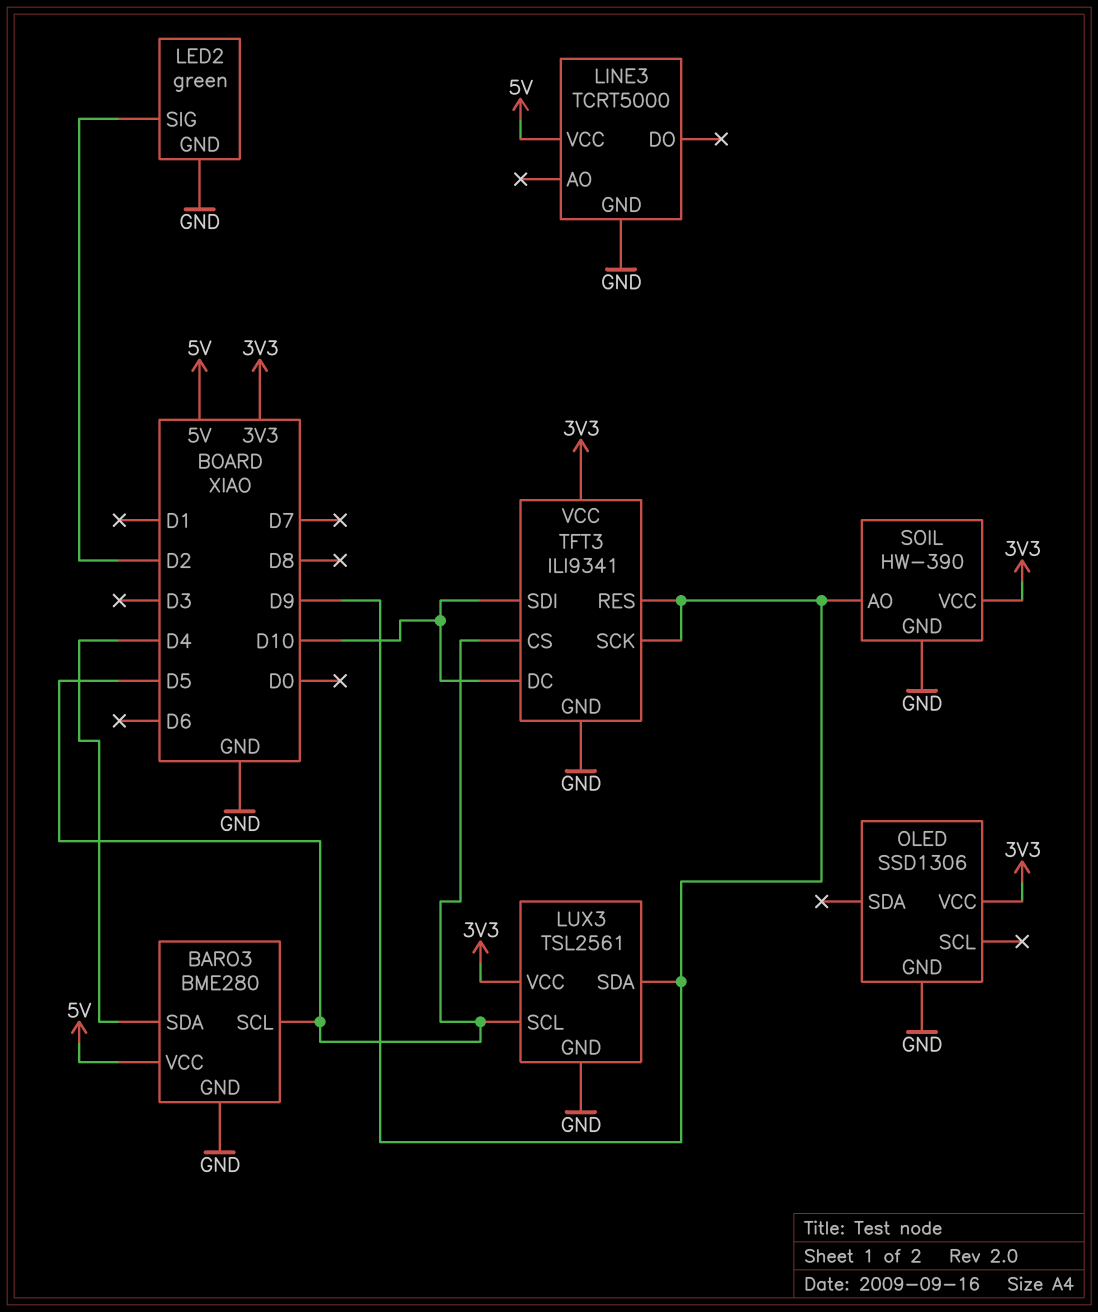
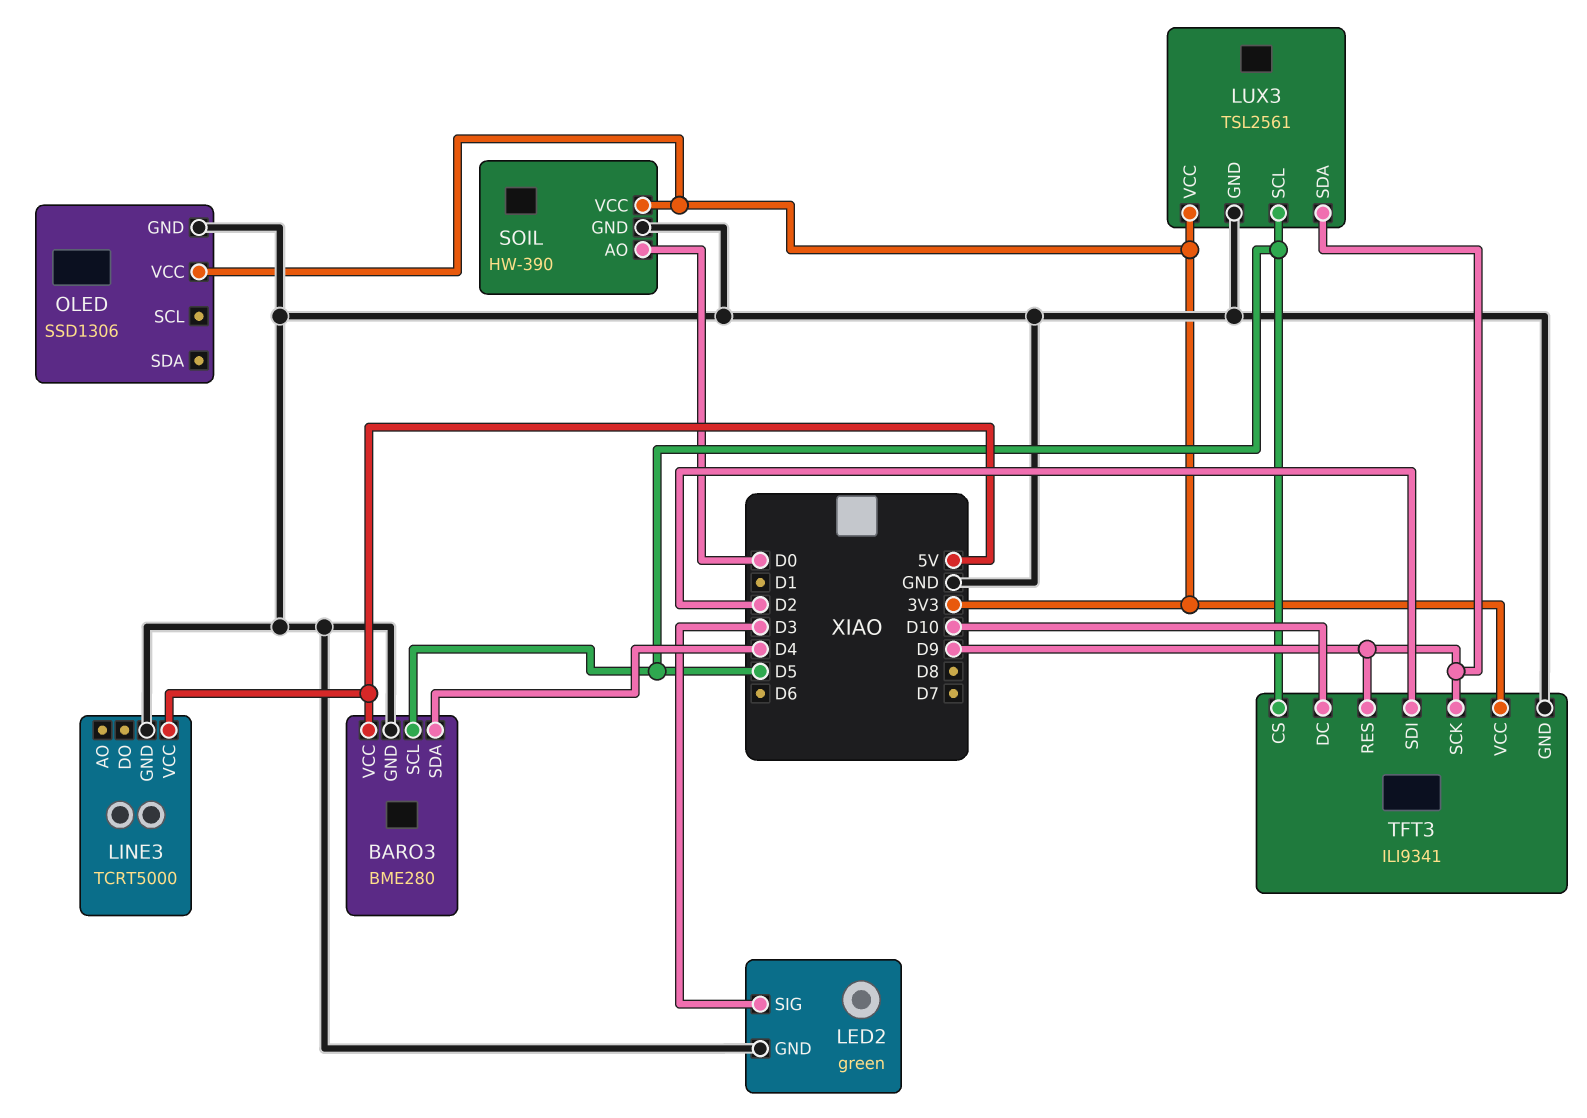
LED2 pin SIG: D2 -> D3
SOIL pin AO: D9 -> D0
TFT3 pin SDI: D10 -> D2

